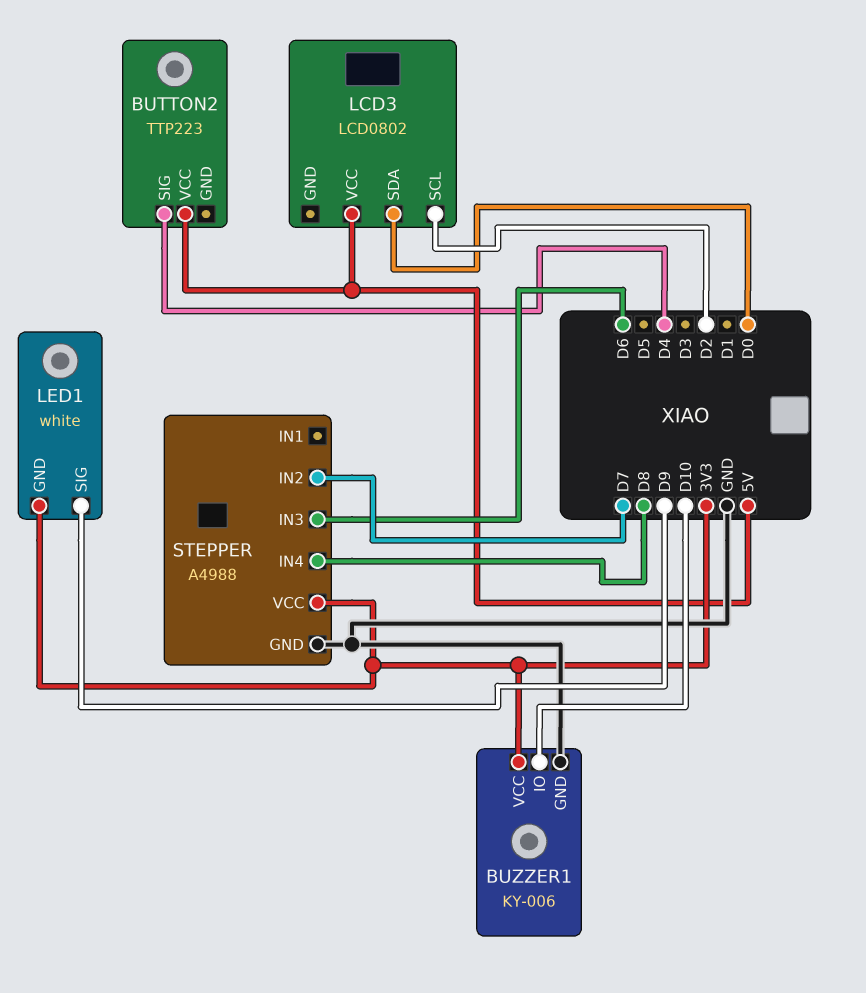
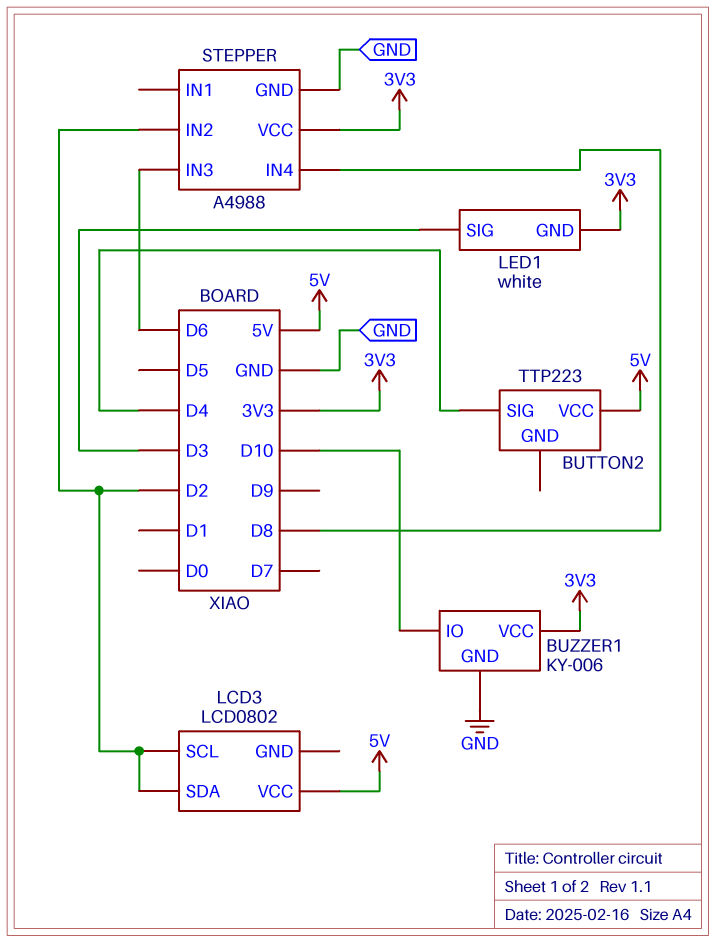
LCD3 pin SDA: D0 -> D2
LED1 pin SIG: D9 -> D3
STEPPER pin IN2: D7 -> D2

